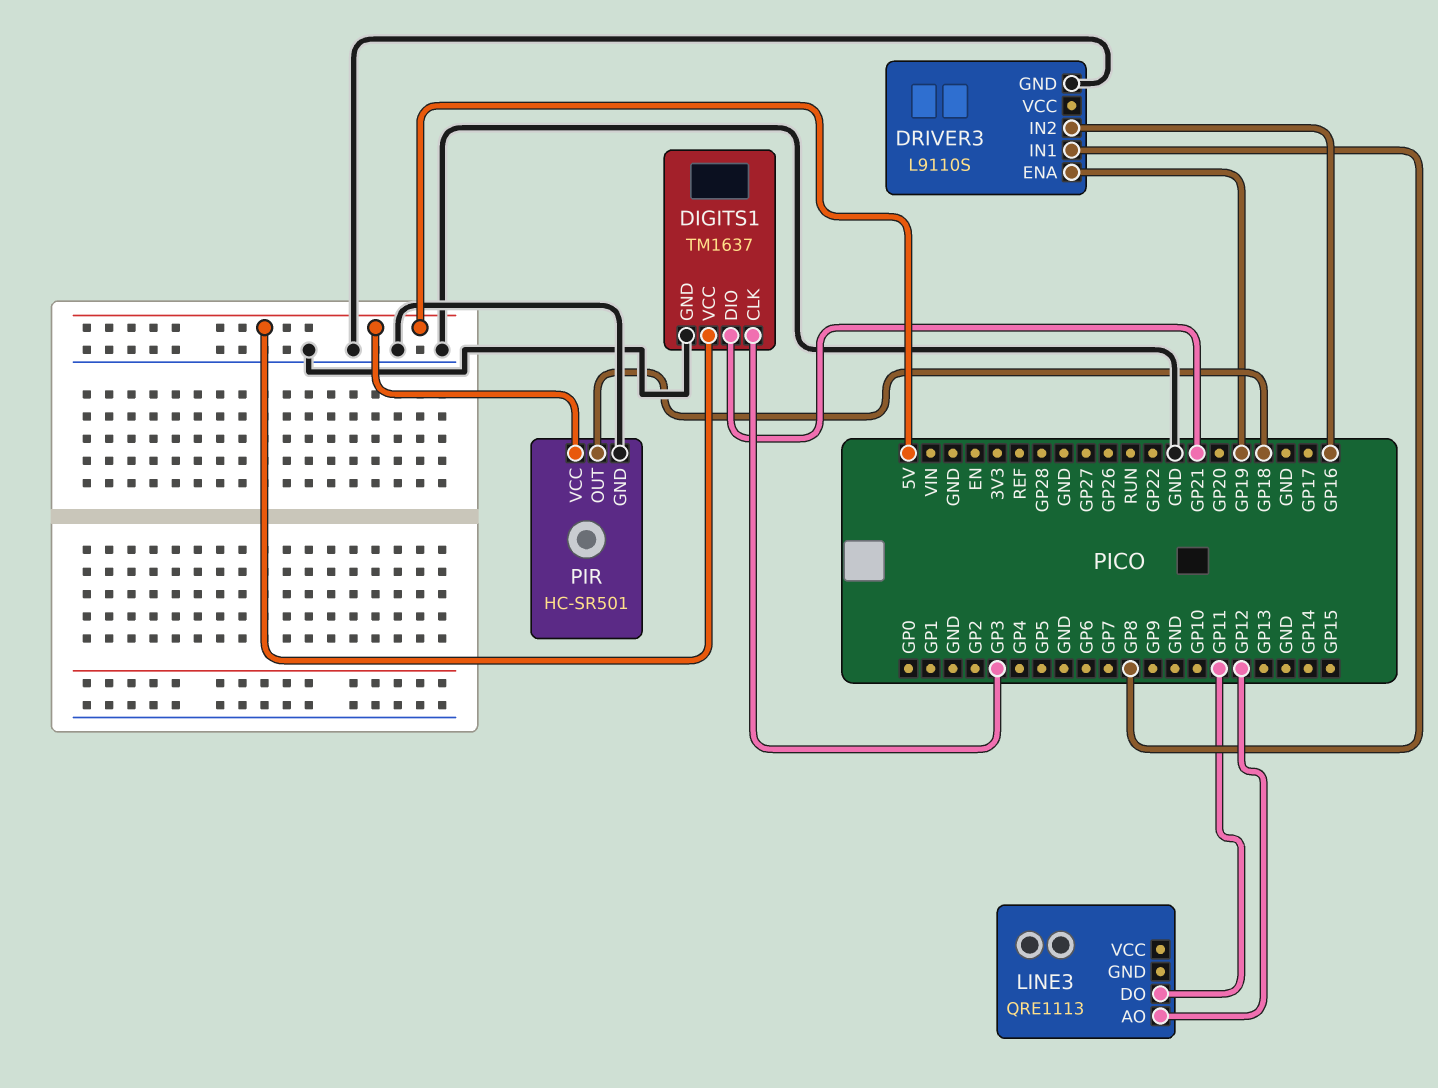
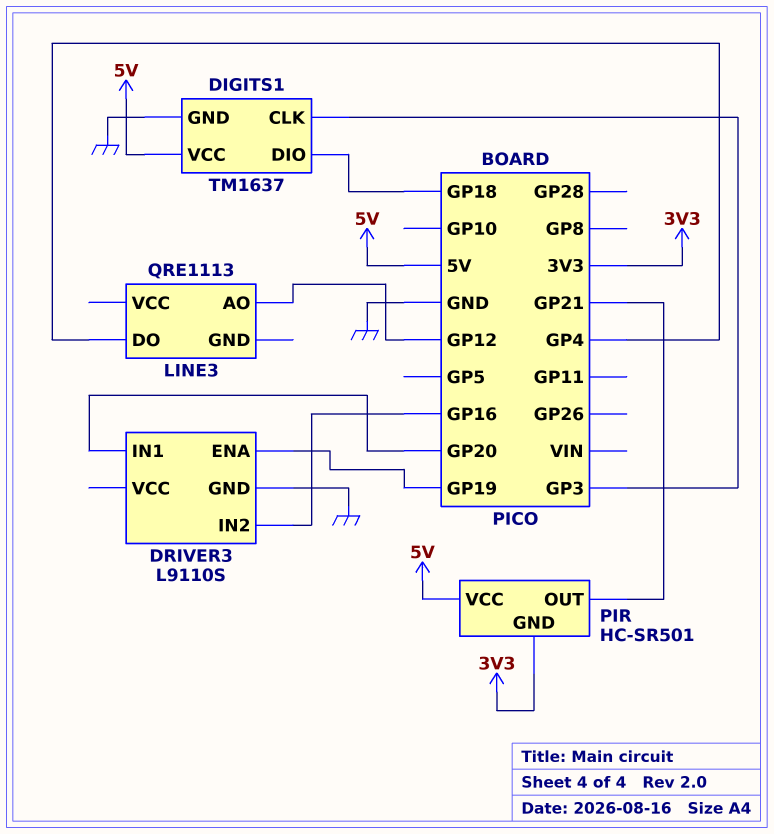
DIGITS1 pin DIO: GP21 -> GP18
DRIVER3 pin IN1: GP8 -> GP20
LINE3 pin DO: GP11 -> GP4
PIR pin GND: GND -> 3V3
PIR pin OUT: GP18 -> GP21

